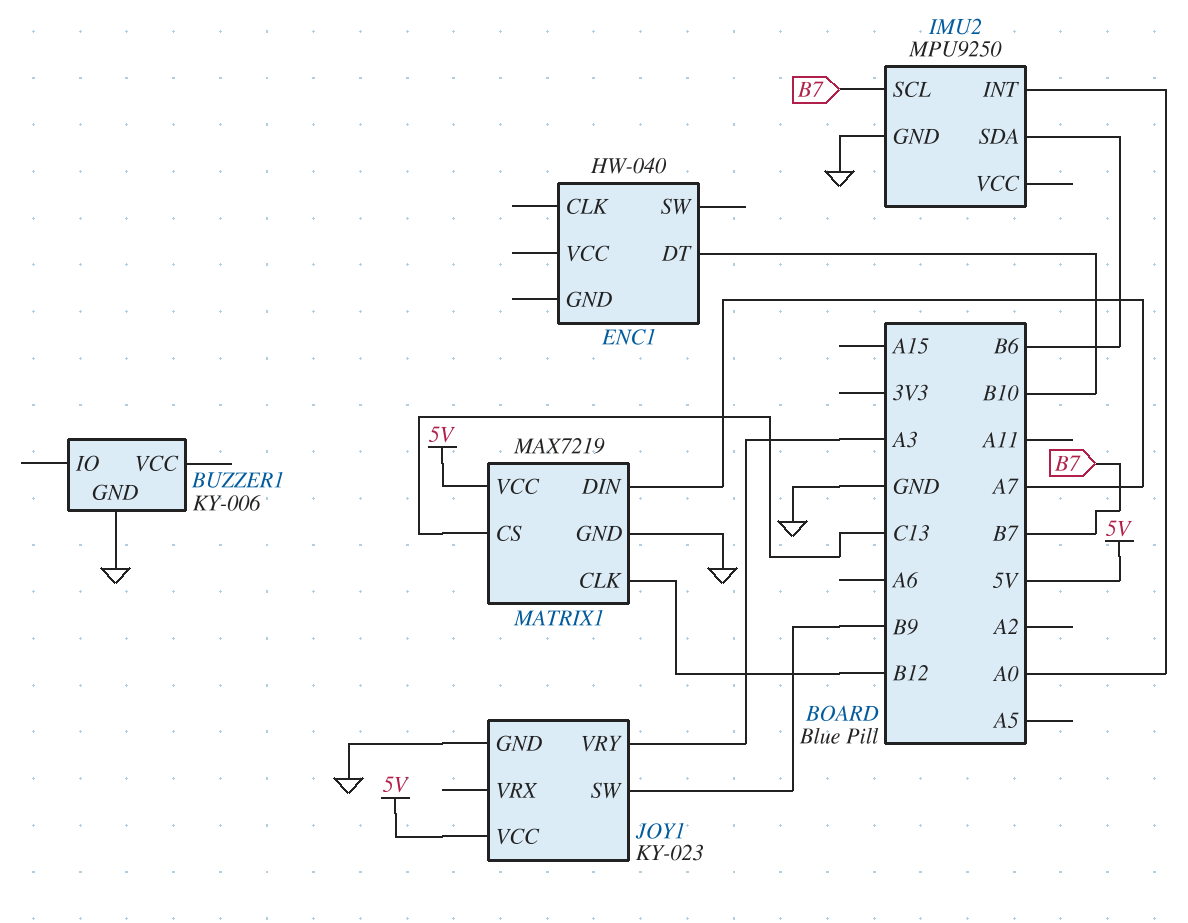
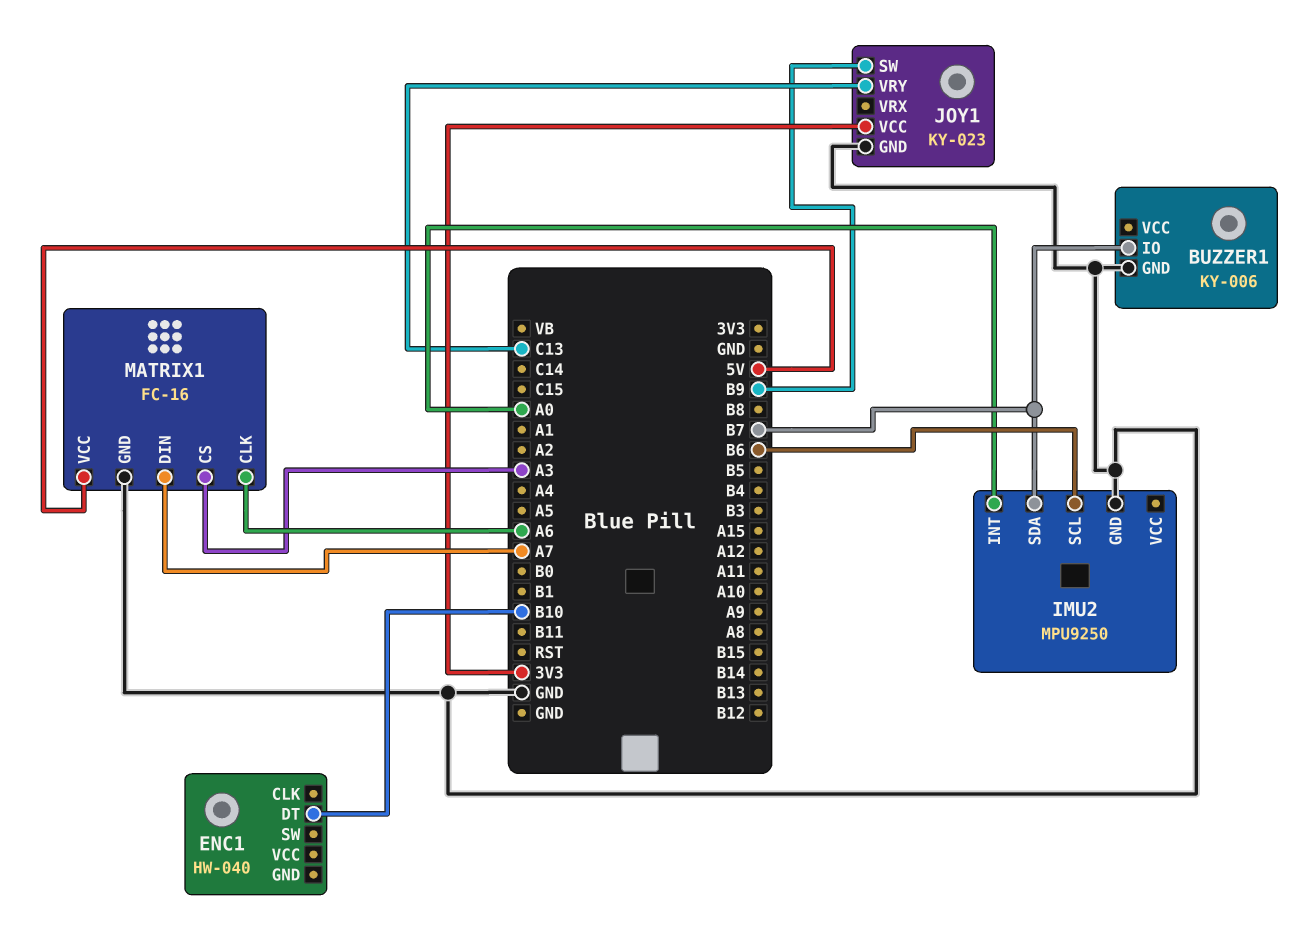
BUZZER1 pin IO: none -> B7
IMU2 pin SCL: B7 -> B6
IMU2 pin SDA: B6 -> B7
JOY1 pin VCC: 5V -> 3V3
JOY1 pin VRY: A3 -> C13
MATRIX1: MAX7219 -> FC-16
MATRIX1 pin CLK: B12 -> A6
MATRIX1 pin CS: C13 -> A3

